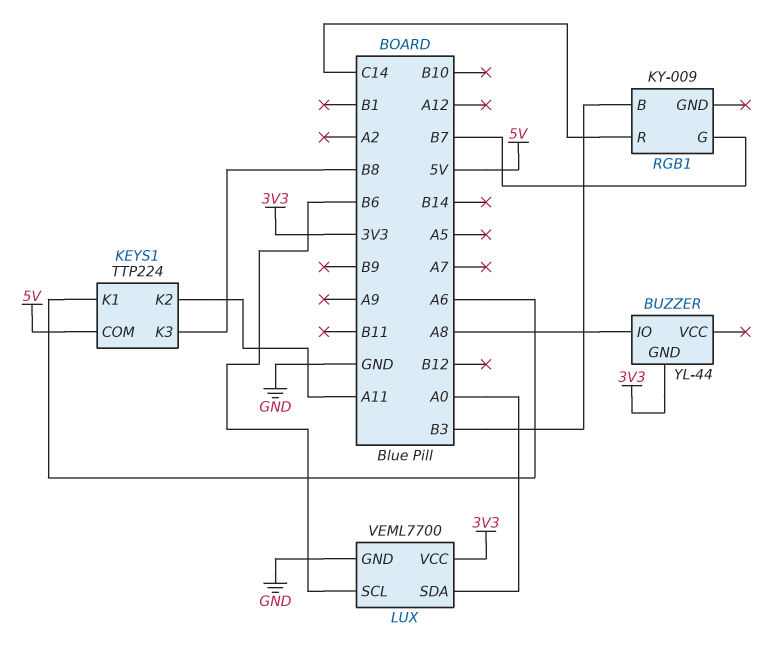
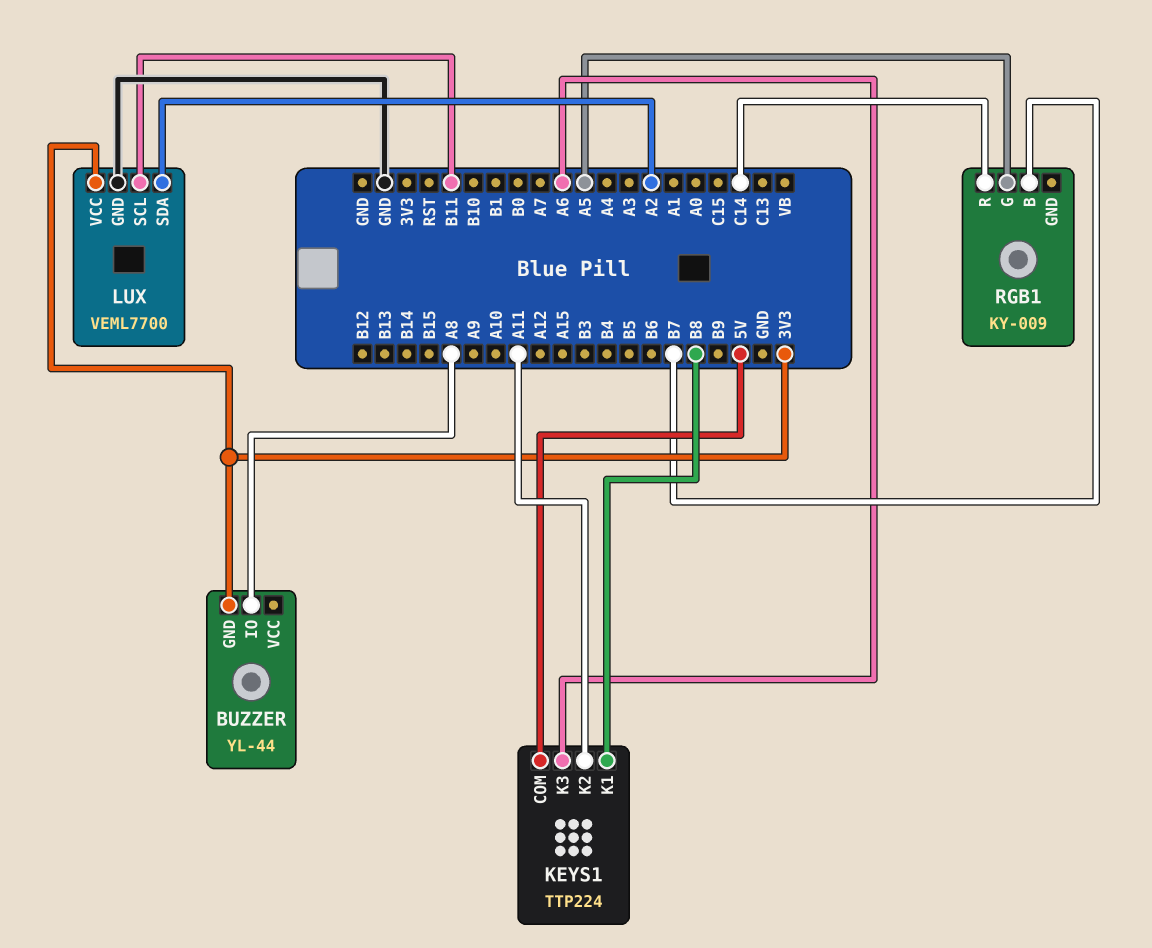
KEYS1 pin K1: A6 -> B8
KEYS1 pin K3: B8 -> A6
LUX pin SCL: B6 -> B11
LUX pin SDA: A0 -> A2
RGB1 pin B: B3 -> B7
RGB1 pin G: B7 -> A5

